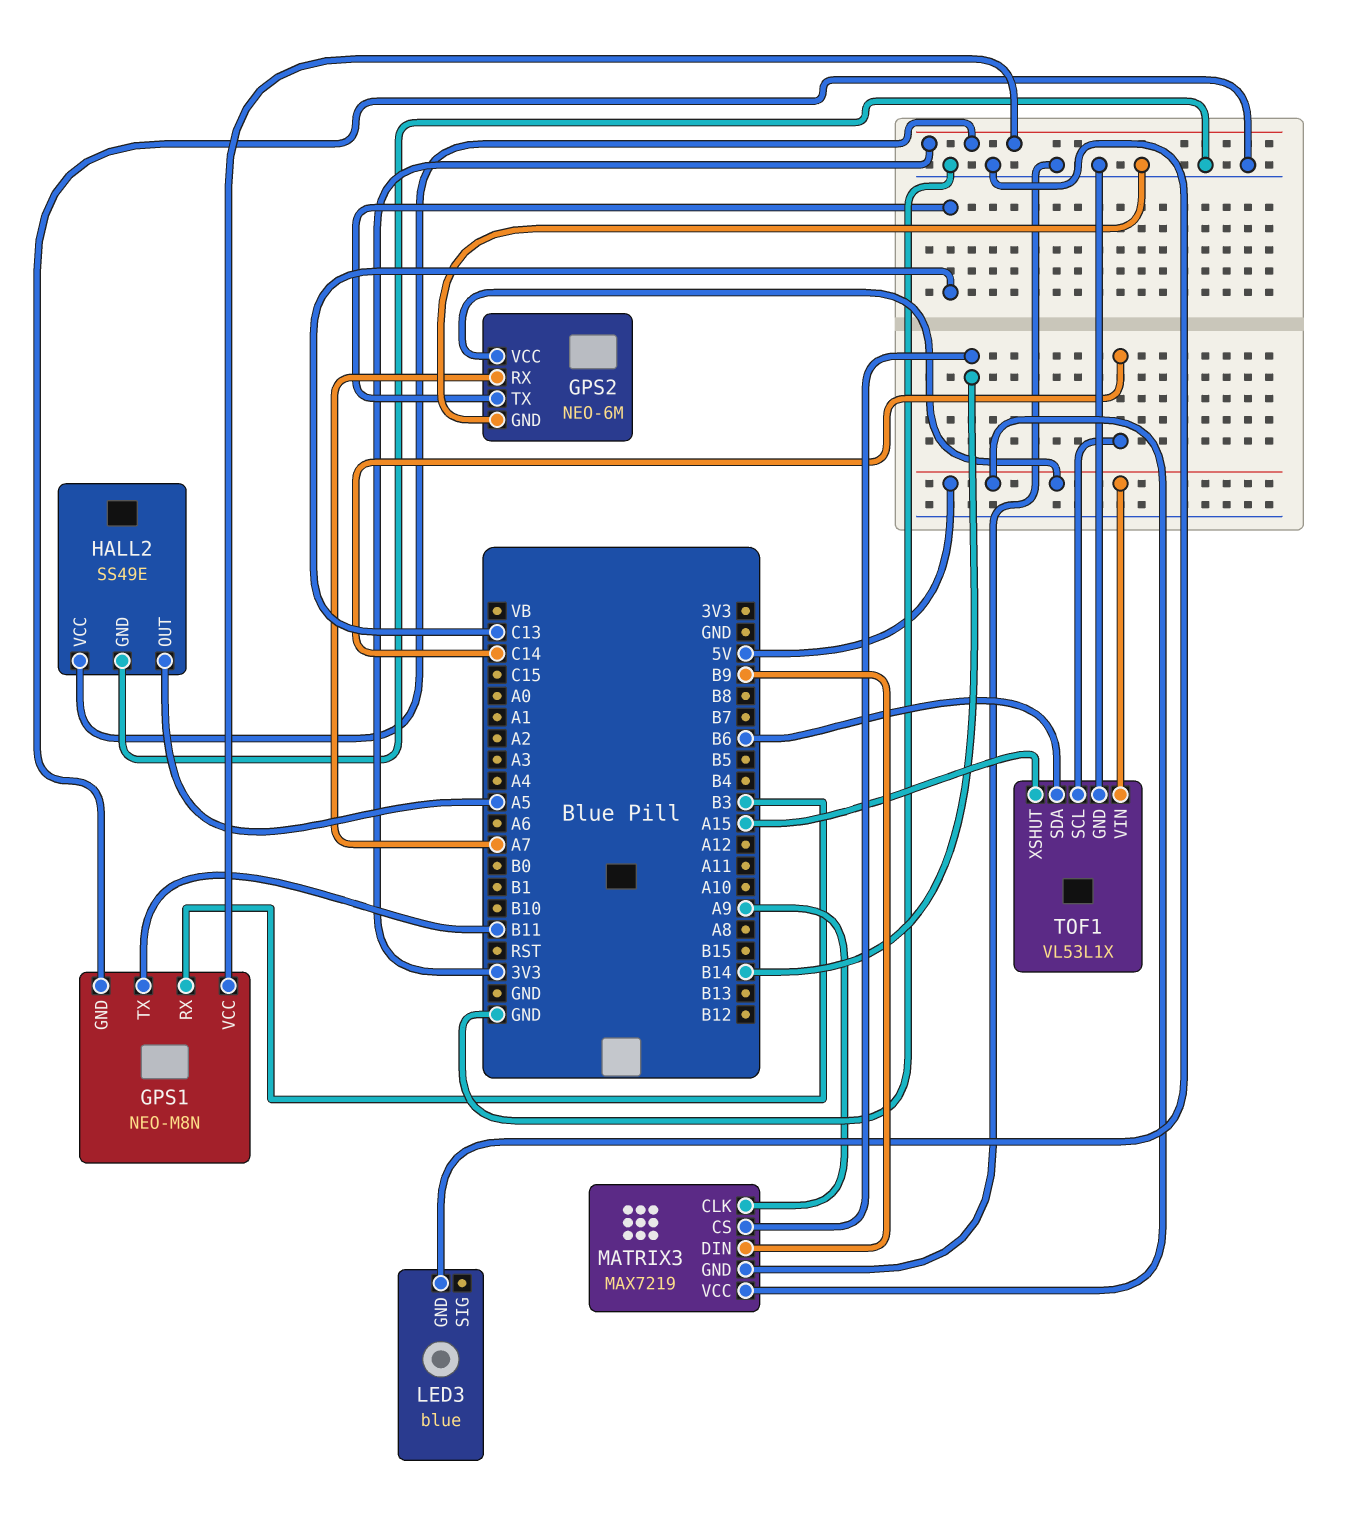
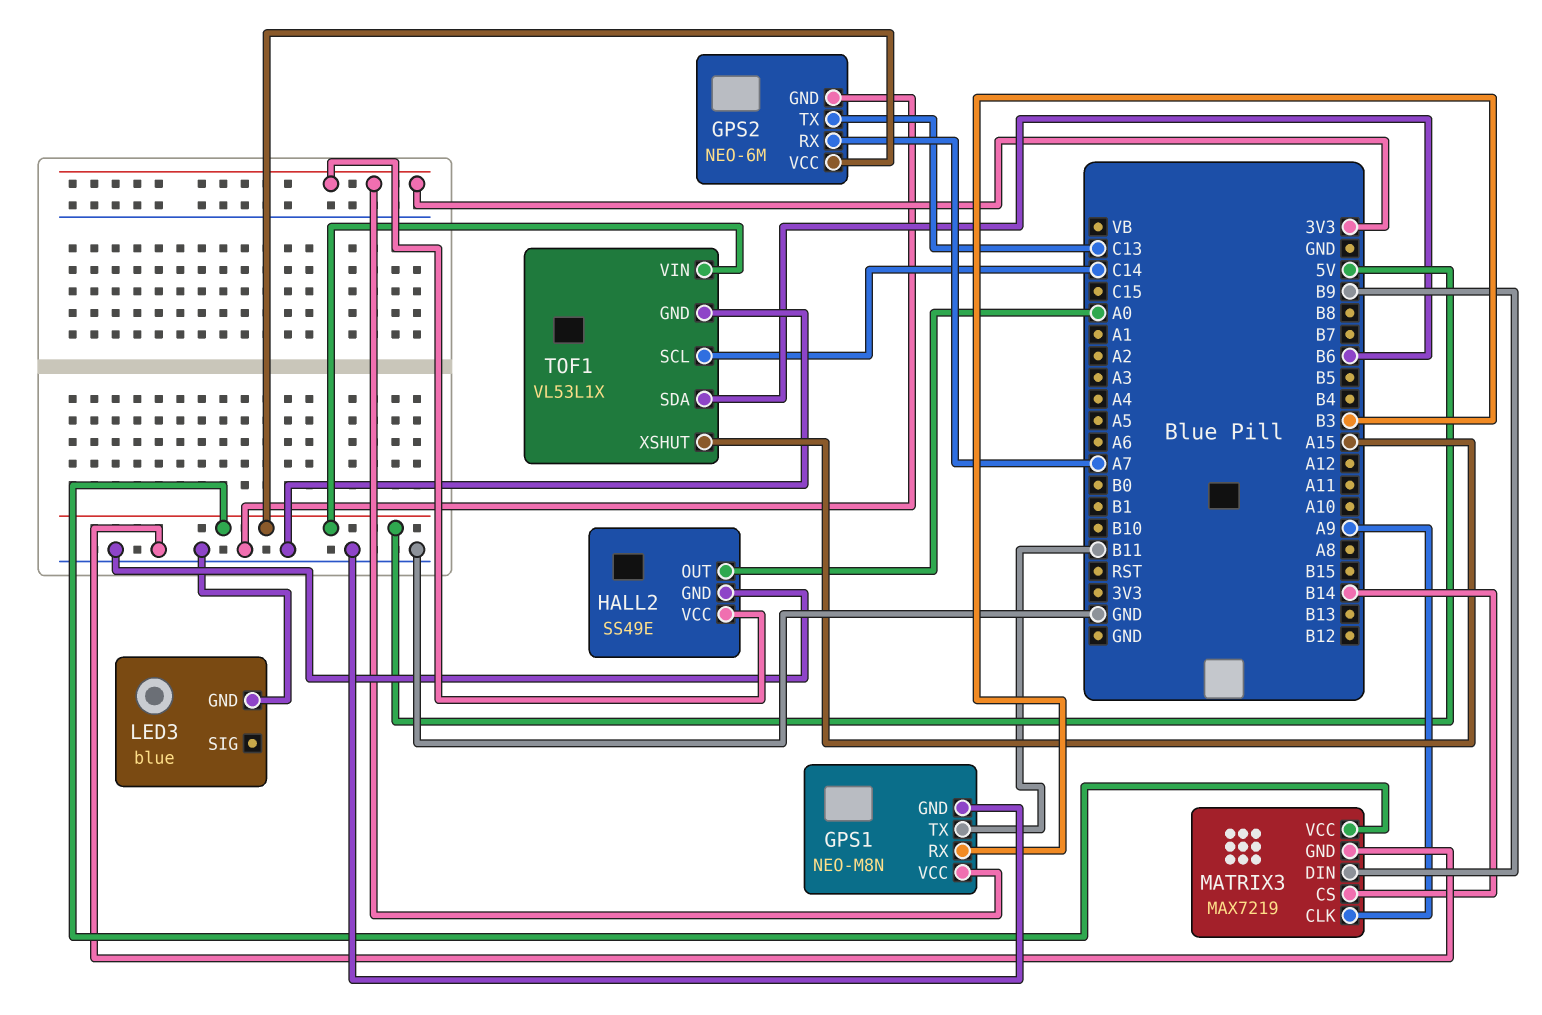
HALL2 pin OUT: A5 -> A0

